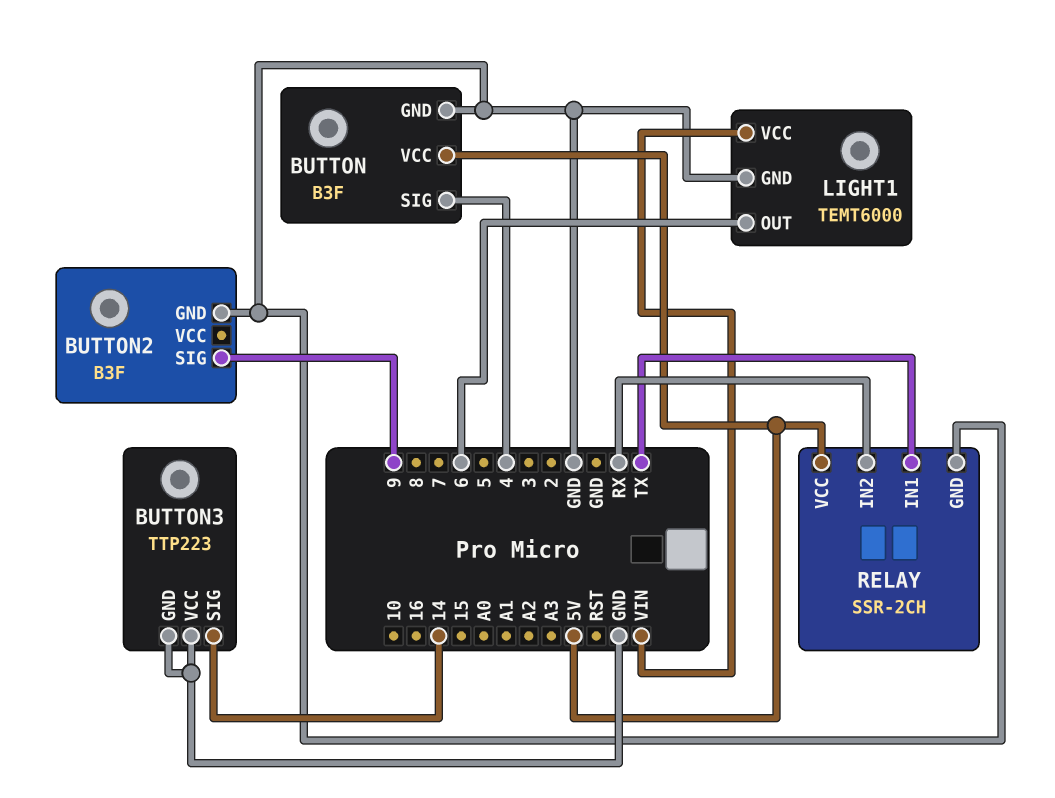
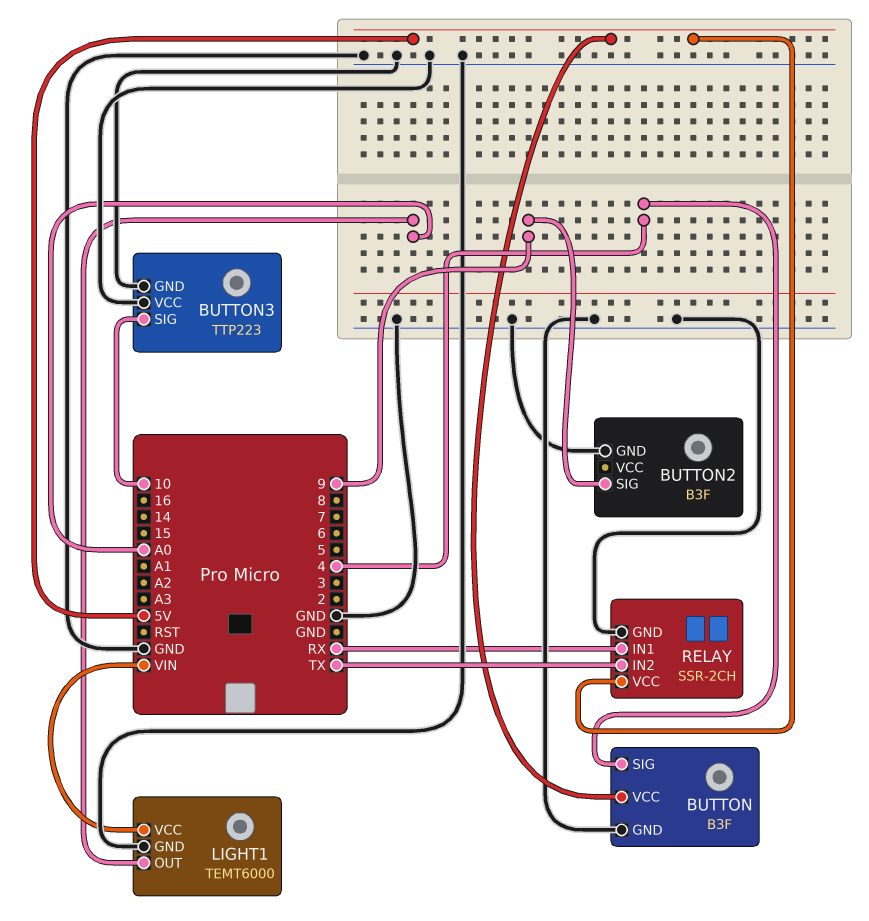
BUTTON3 pin SIG: 14 -> 10
LIGHT1 pin OUT: 6 -> A0
RELAY pin IN1: TX -> RX
RELAY pin IN2: RX -> TX

